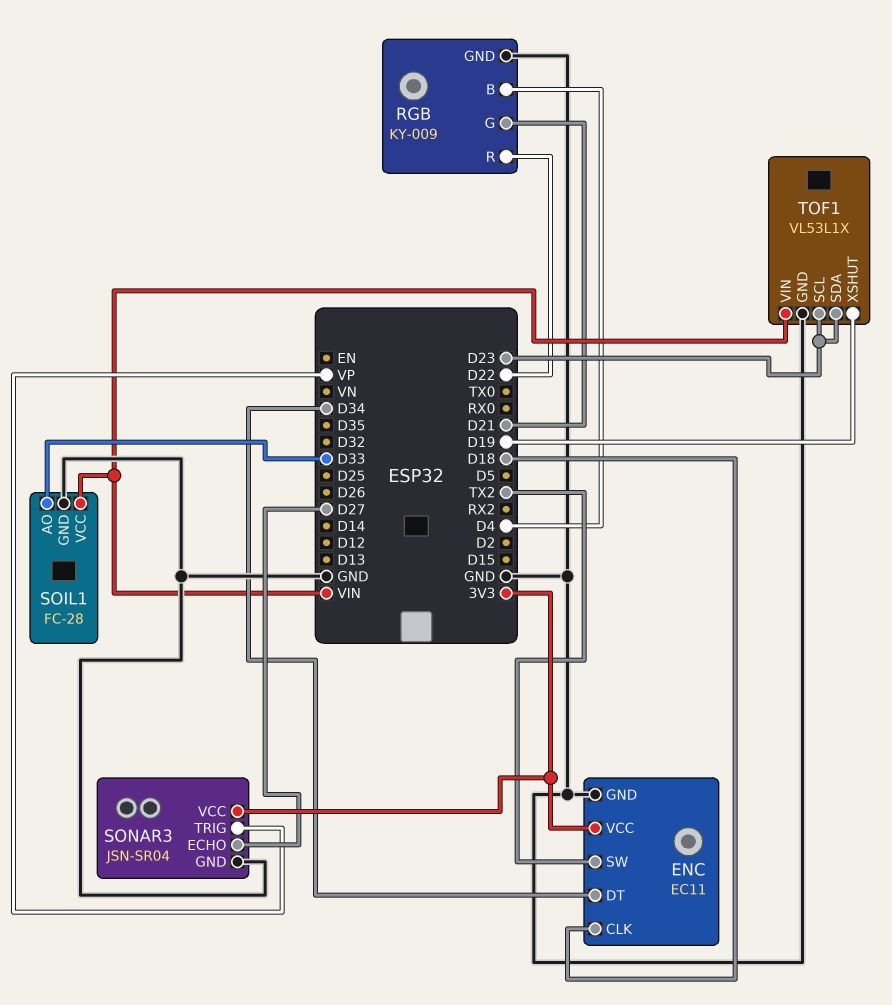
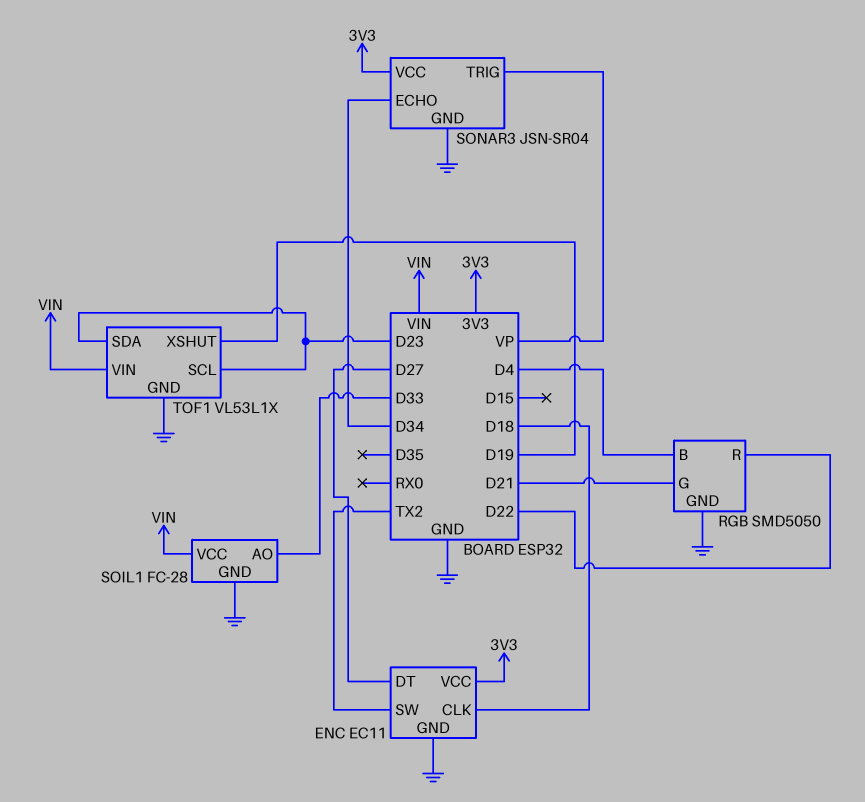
ENC pin DT: D34 -> D27
RGB: KY-009 -> SMD5050
SONAR3 pin ECHO: D27 -> D34

